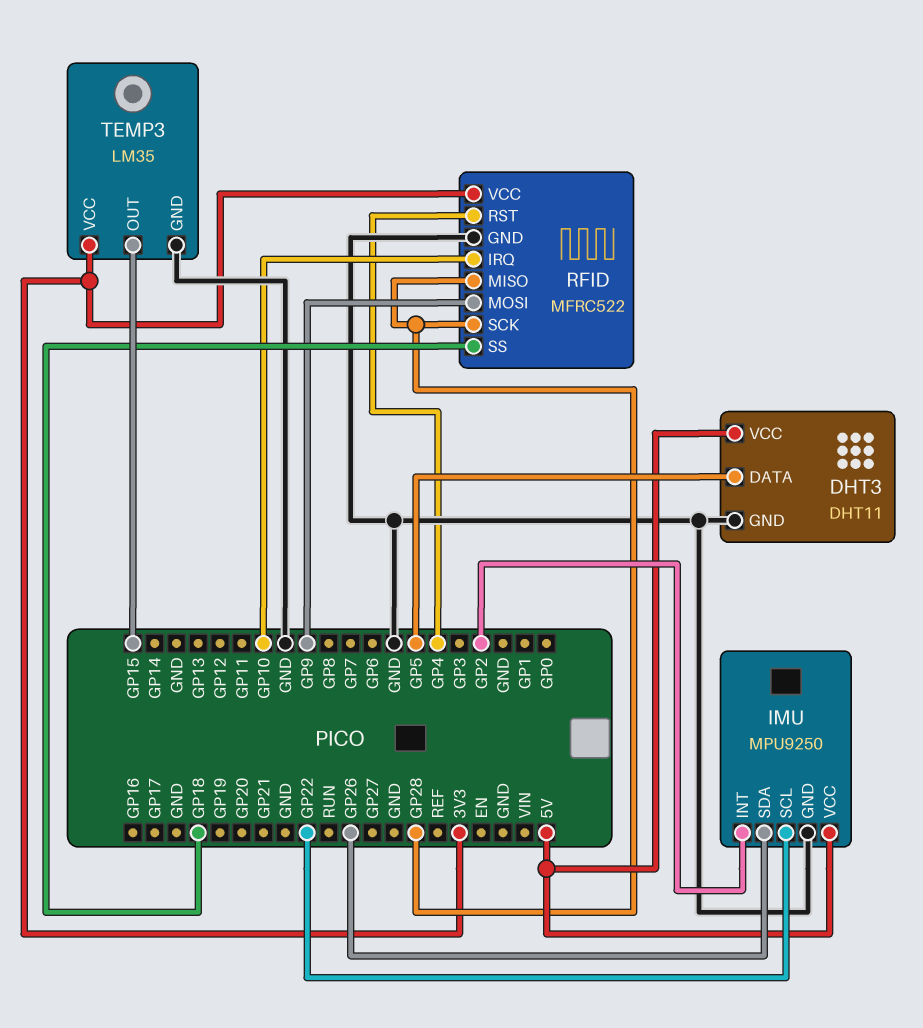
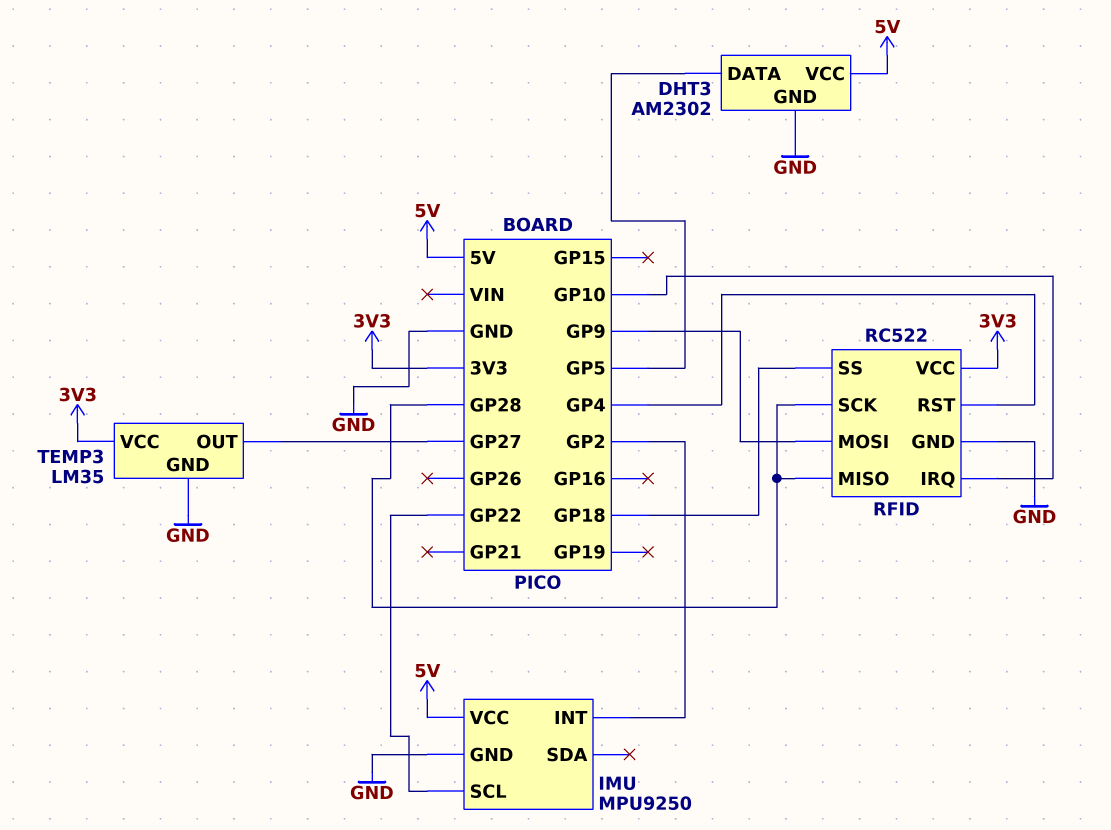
DHT3: DHT11 -> AM2302
IMU pin SDA: GP26 -> none
RFID: MFRC522 -> RC522
TEMP3 pin OUT: GP15 -> GP27

